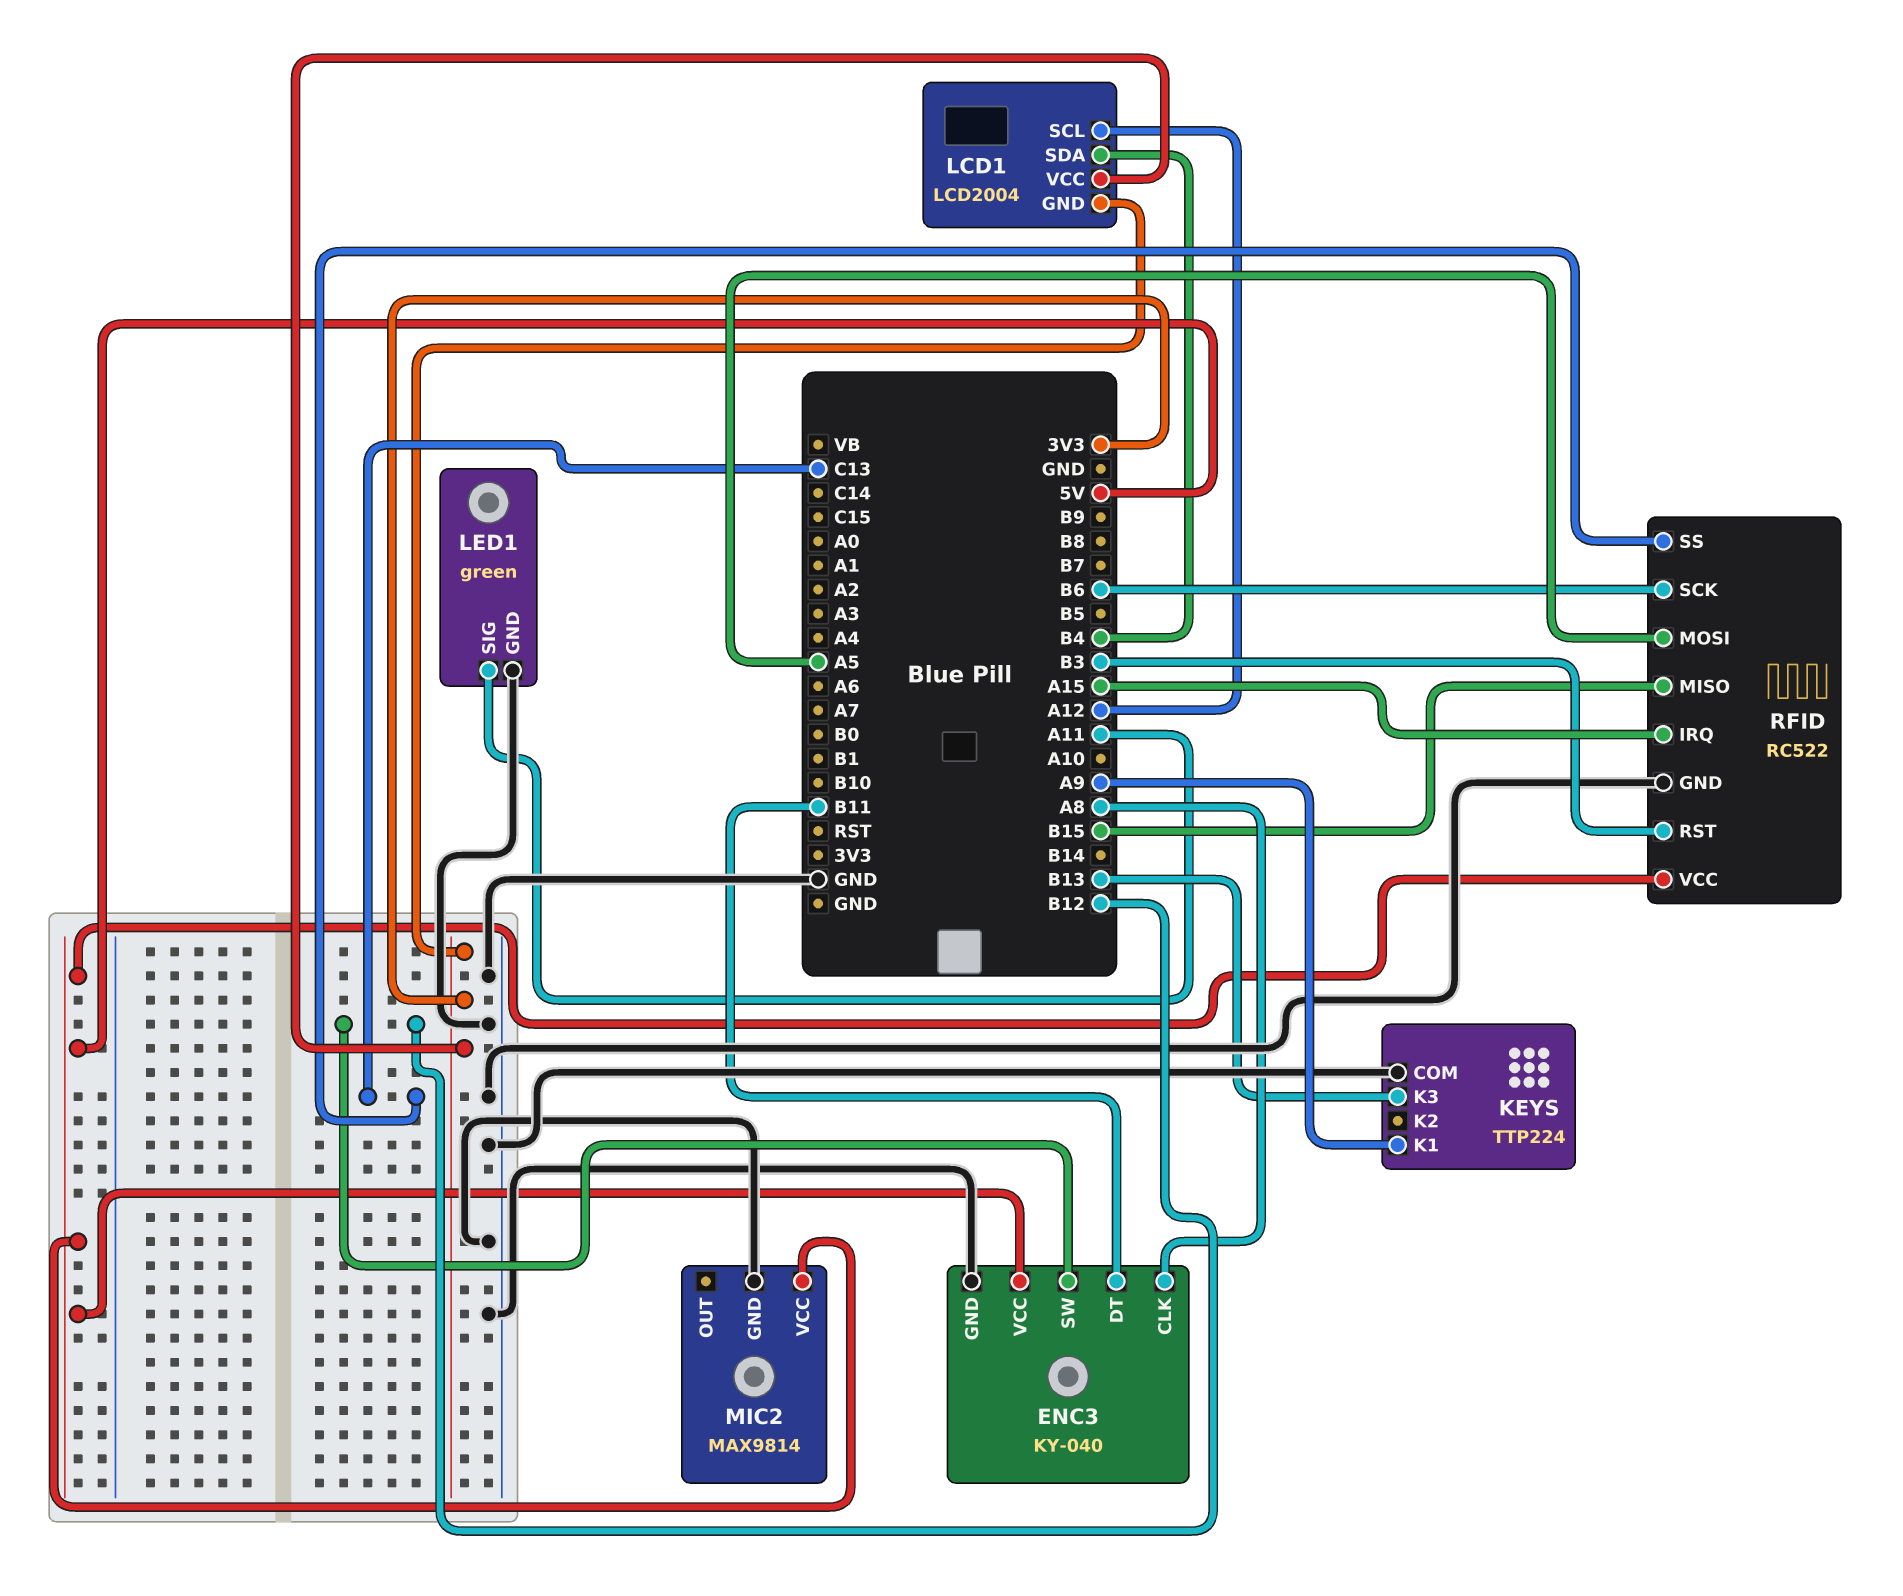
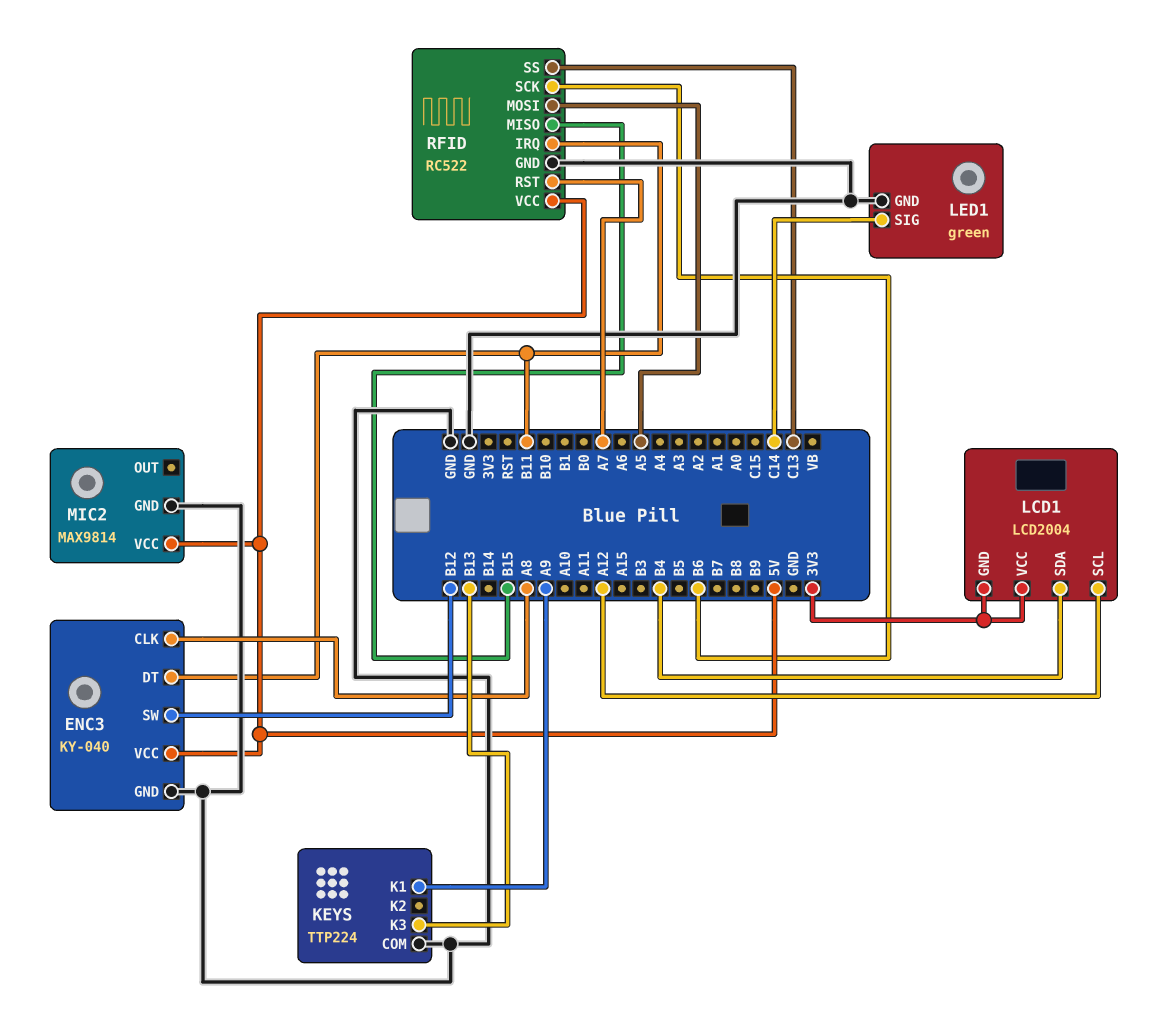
LED1 pin SIG: A11 -> C14
RFID pin IRQ: A15 -> B11
RFID pin RST: B3 -> A7

